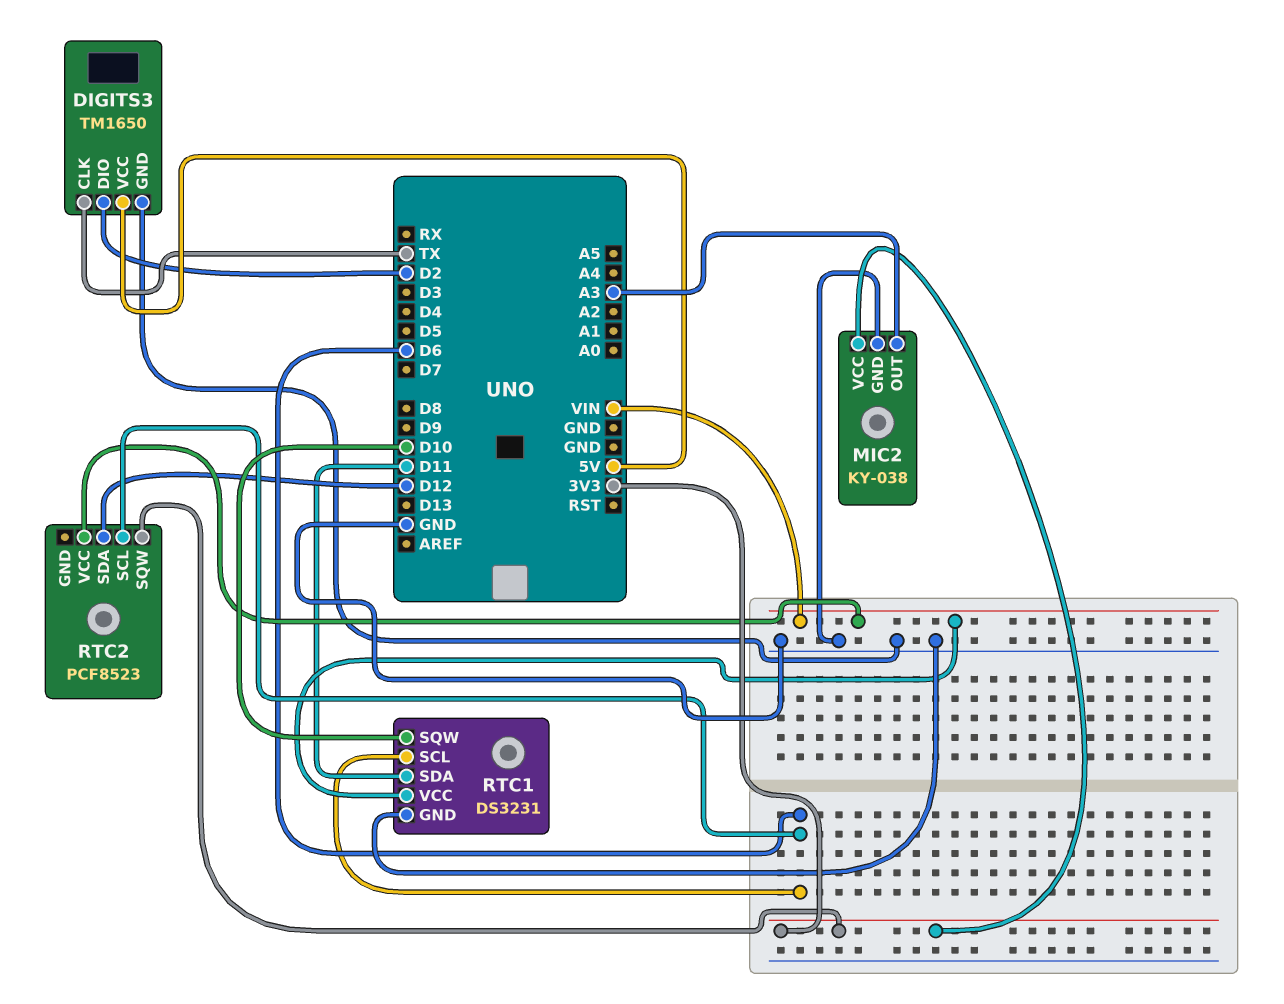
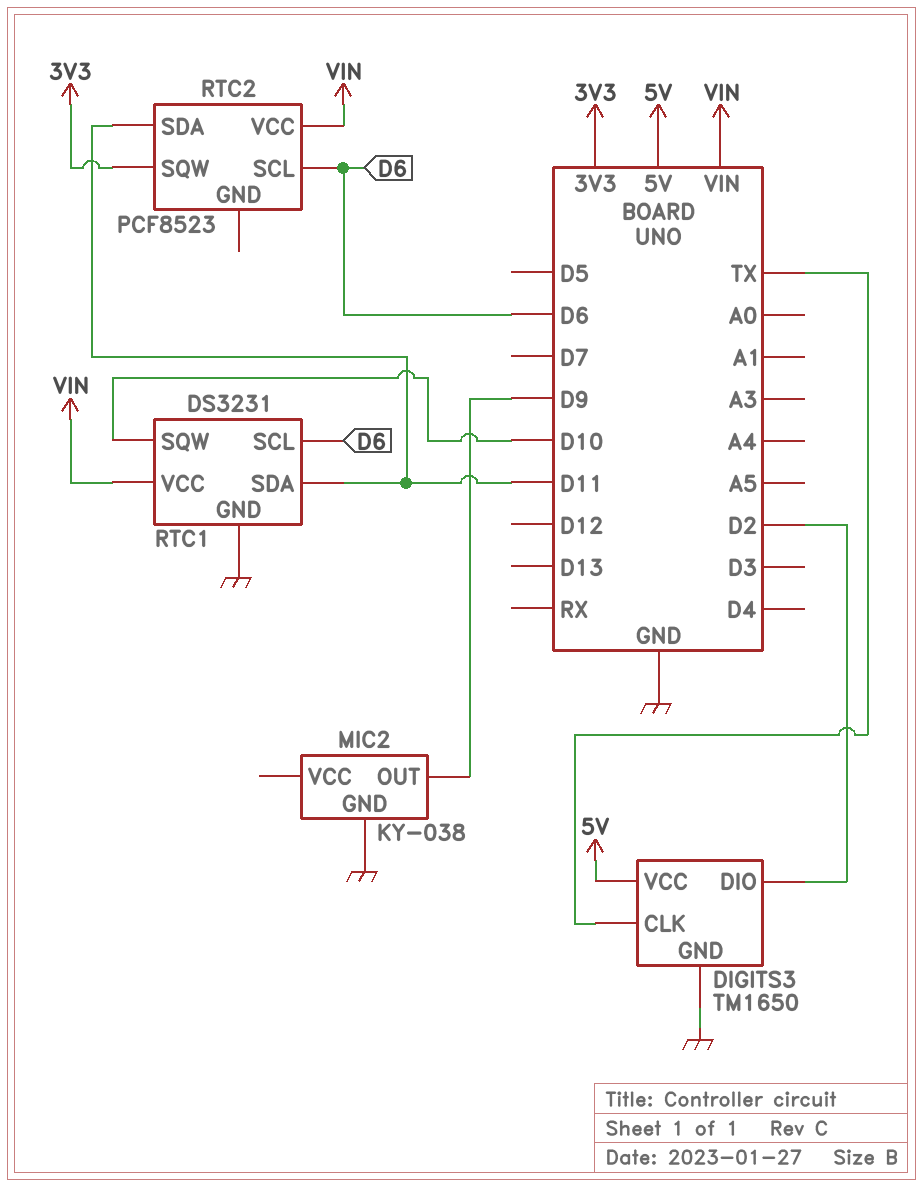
MIC2 pin OUT: A3 -> D9
MIC2 pin VCC: 3V3 -> none
RTC2 pin SDA: D12 -> D11

